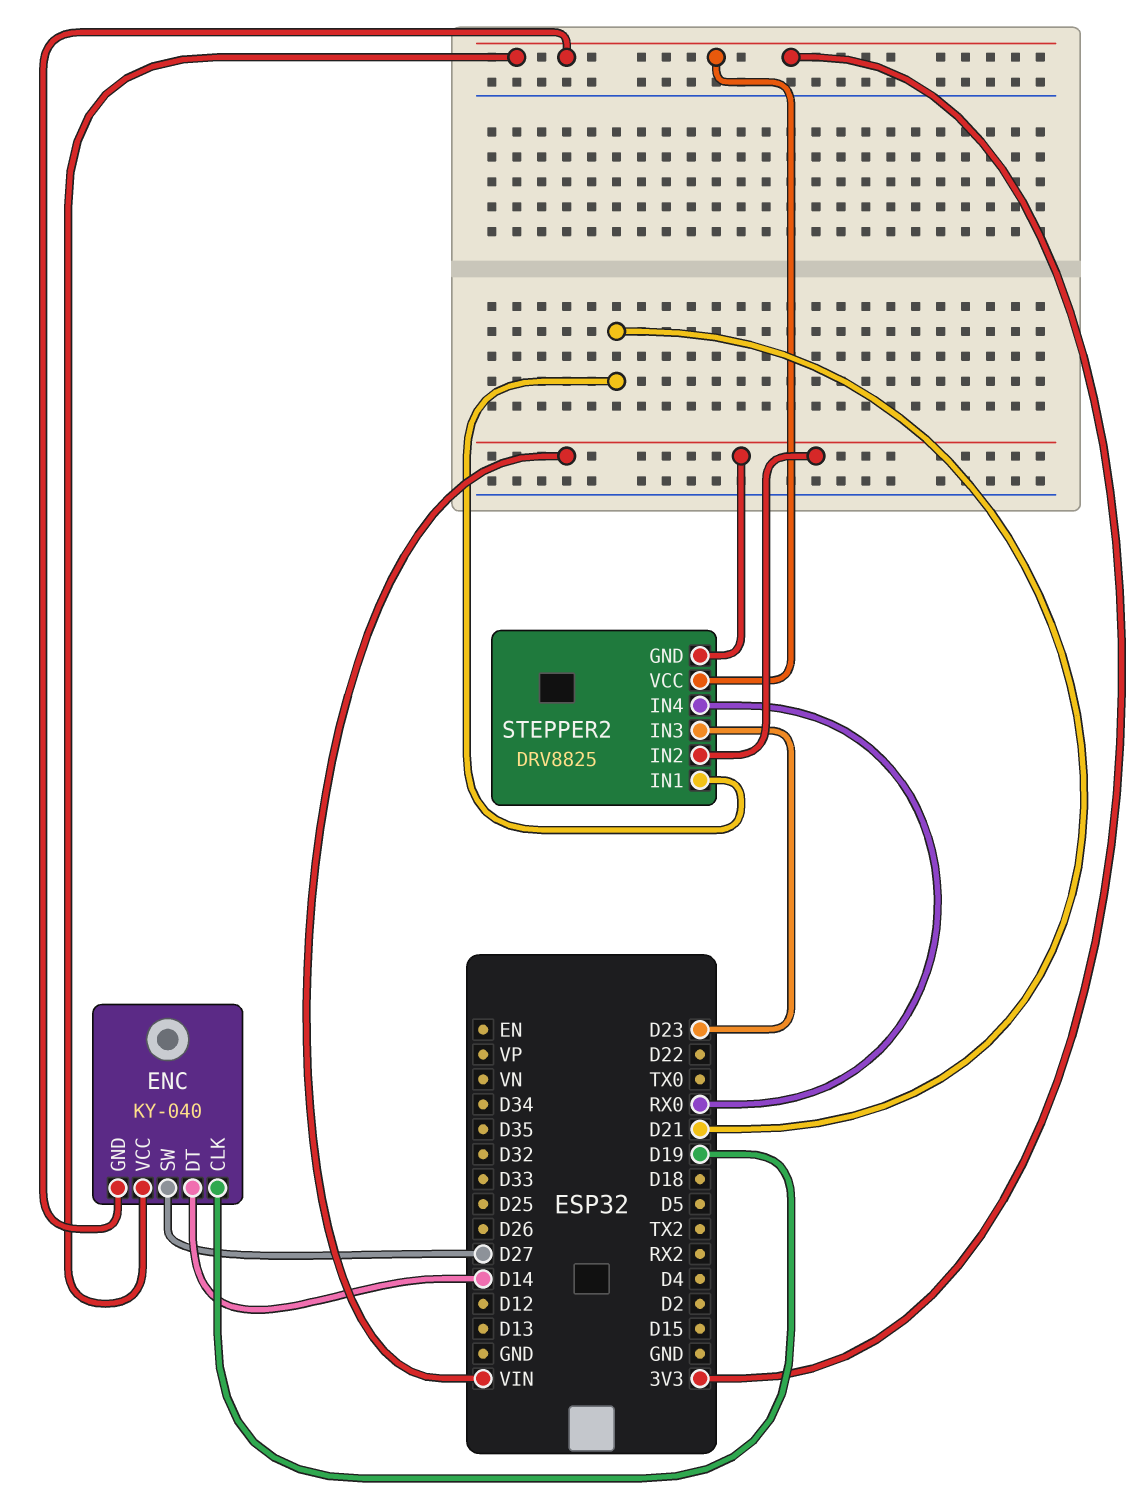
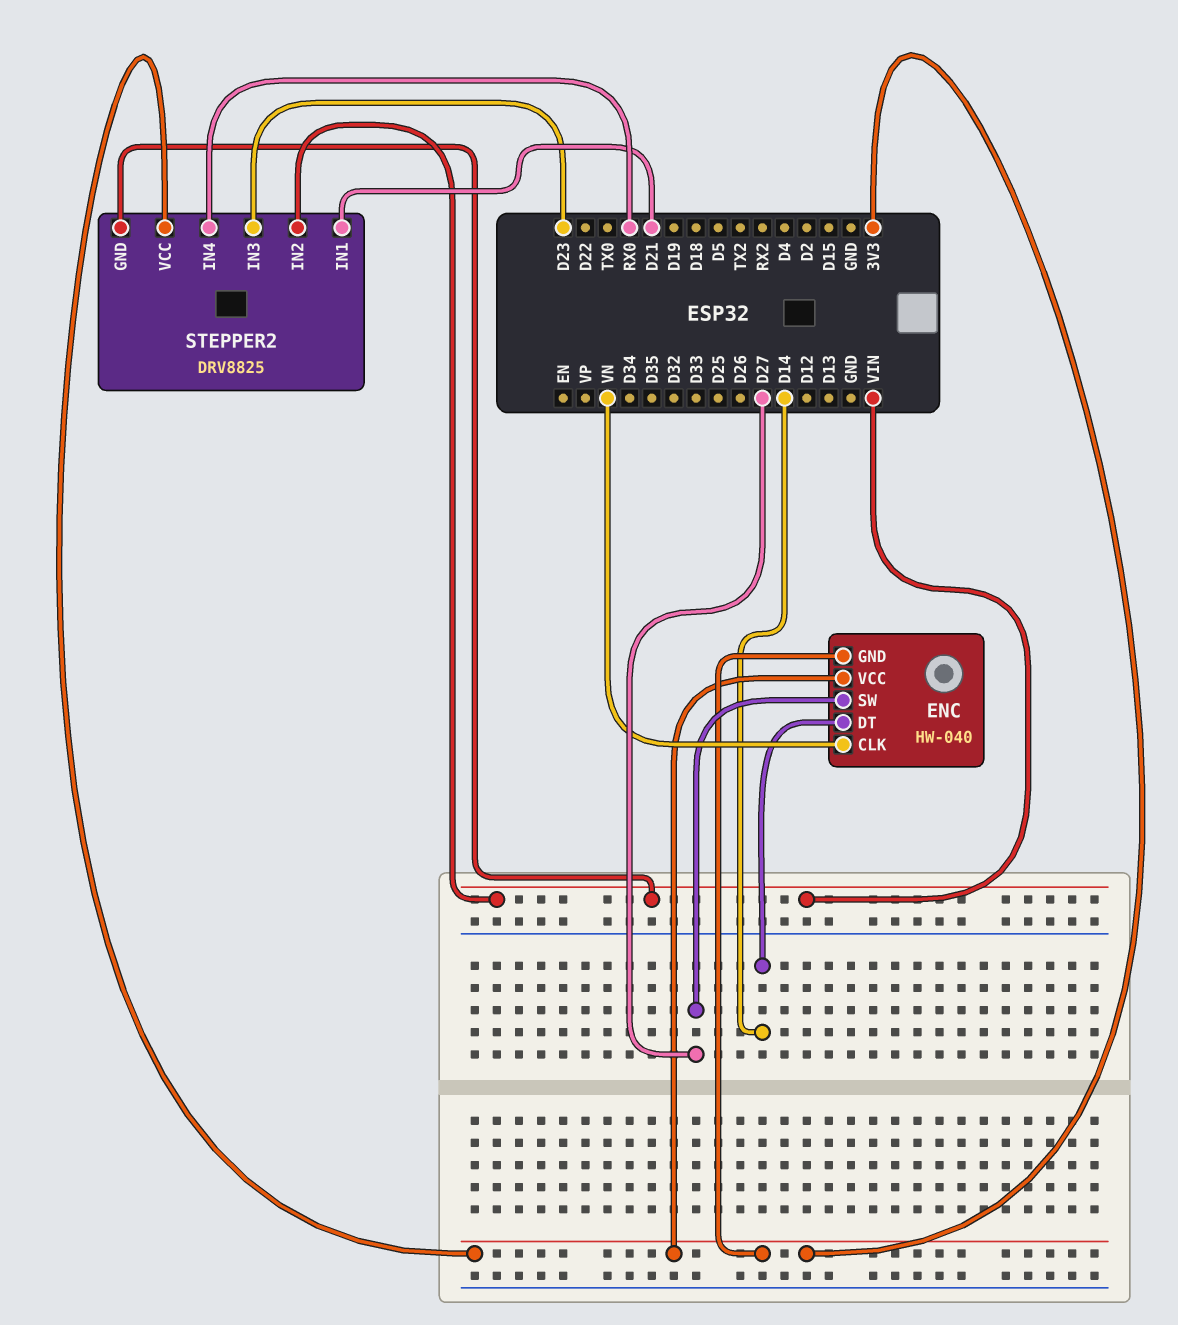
ENC: KY-040 -> HW-040
ENC pin CLK: D19 -> VN

